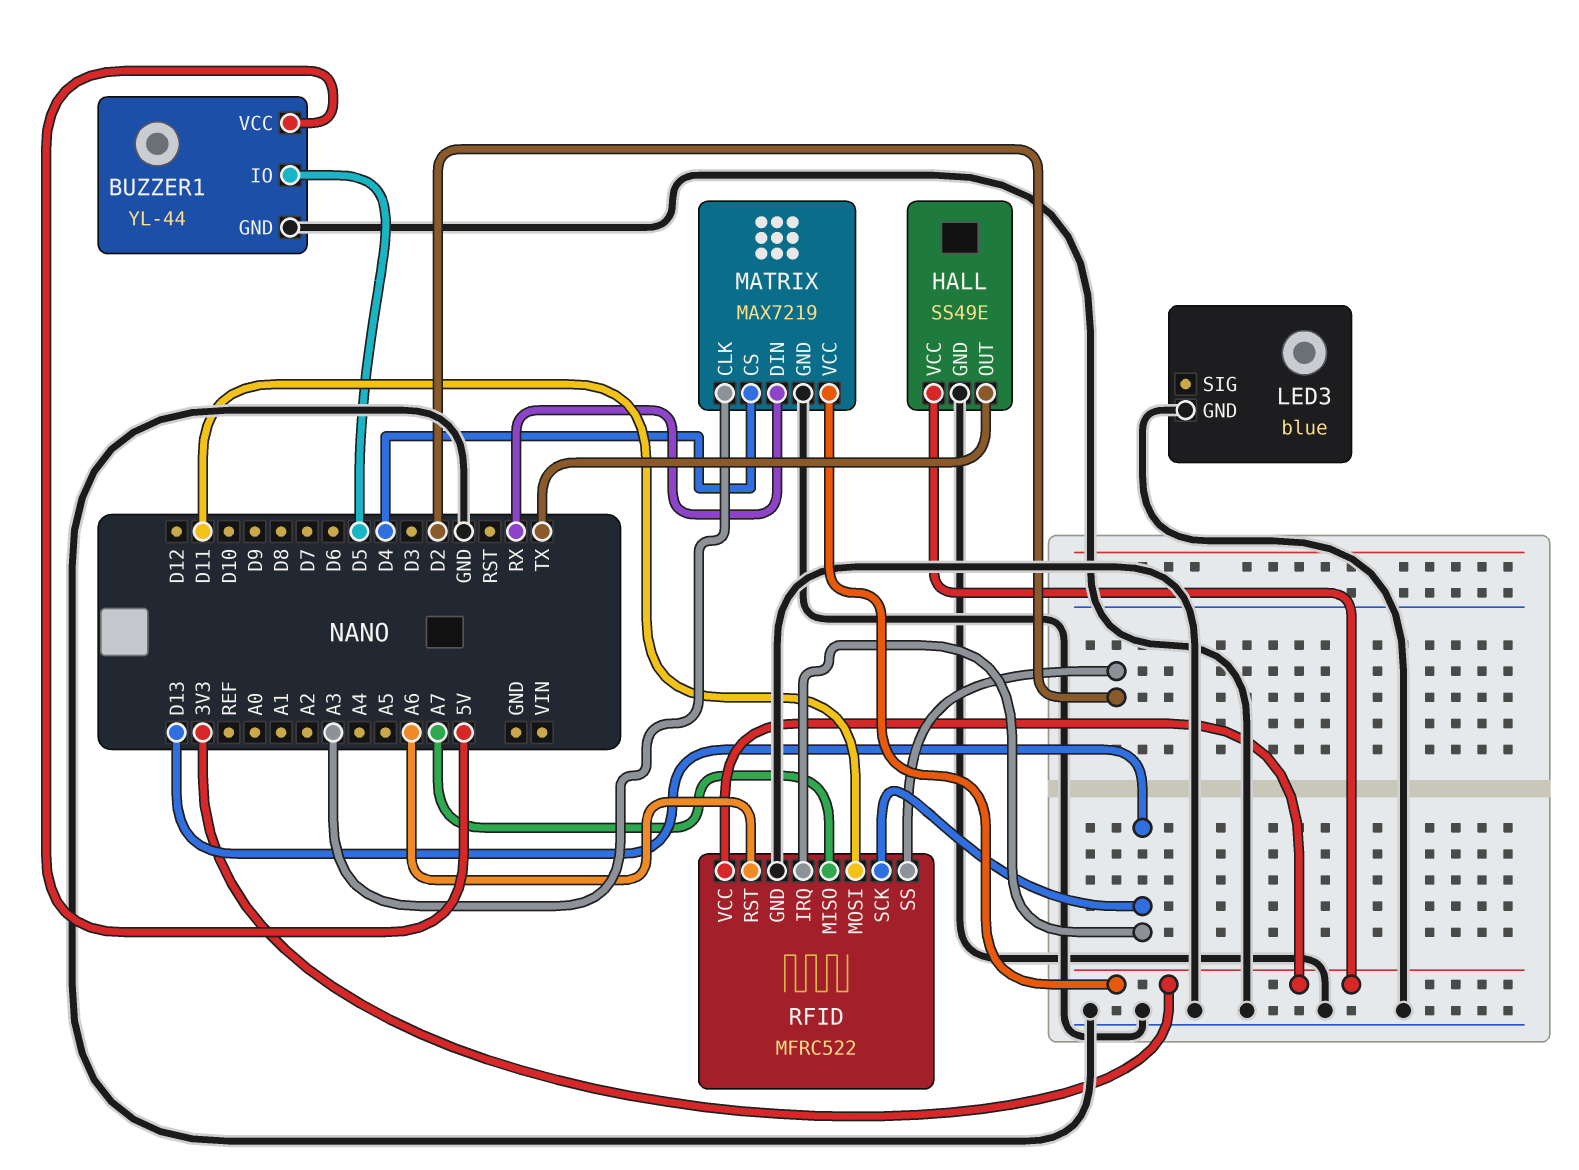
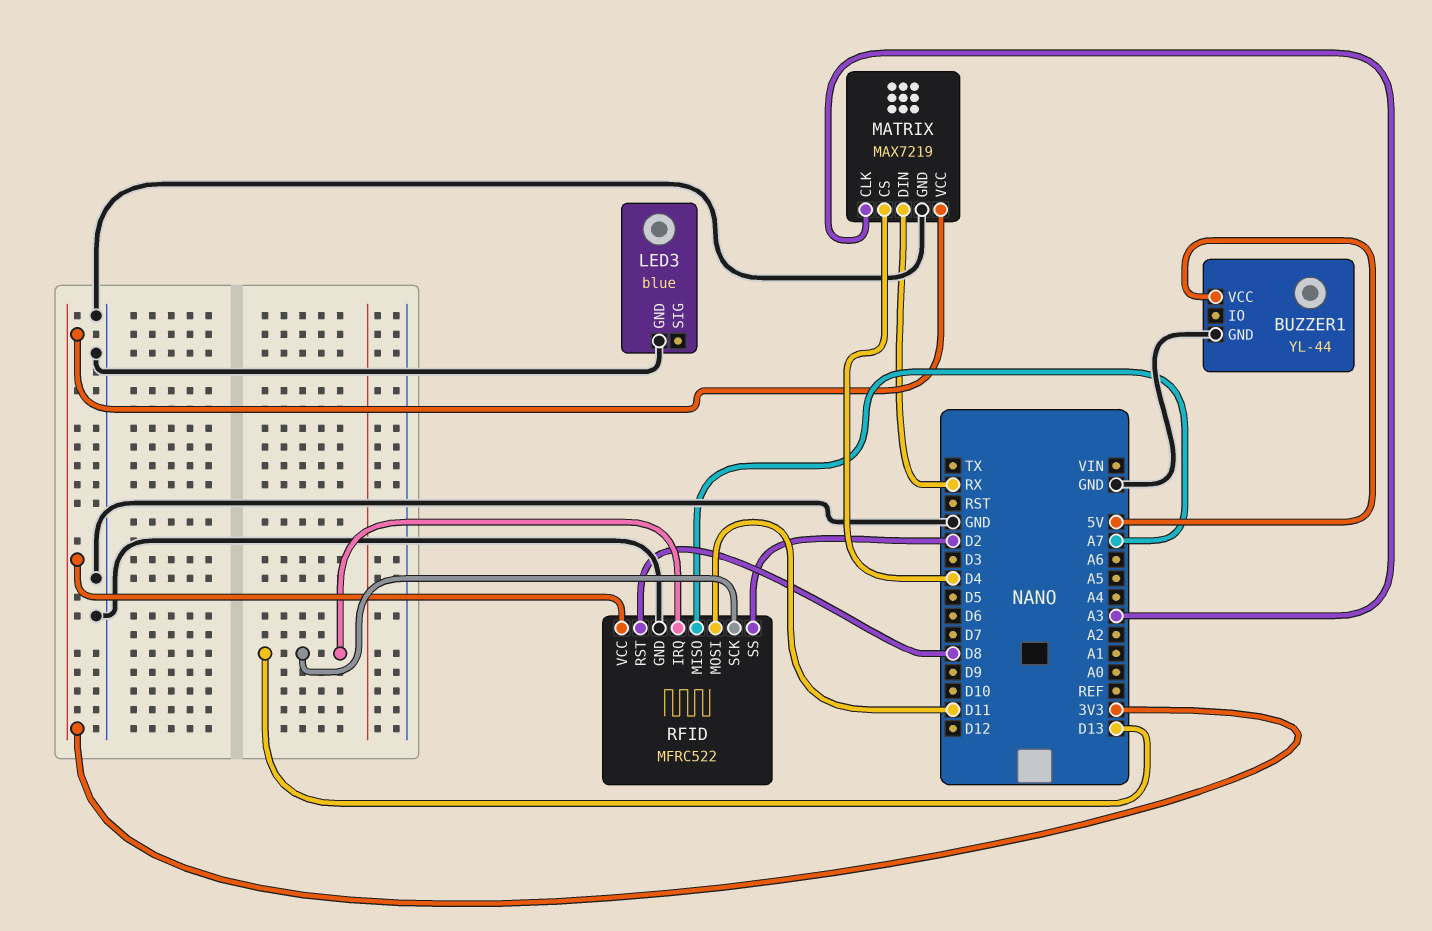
BUZZER1 pin IO: D5 -> none
HALL: SS49E -> none
HALL pin GND: GND -> none
HALL pin OUT: TX -> none
HALL pin VCC: 3V3 -> none
RFID pin RST: A6 -> D8

